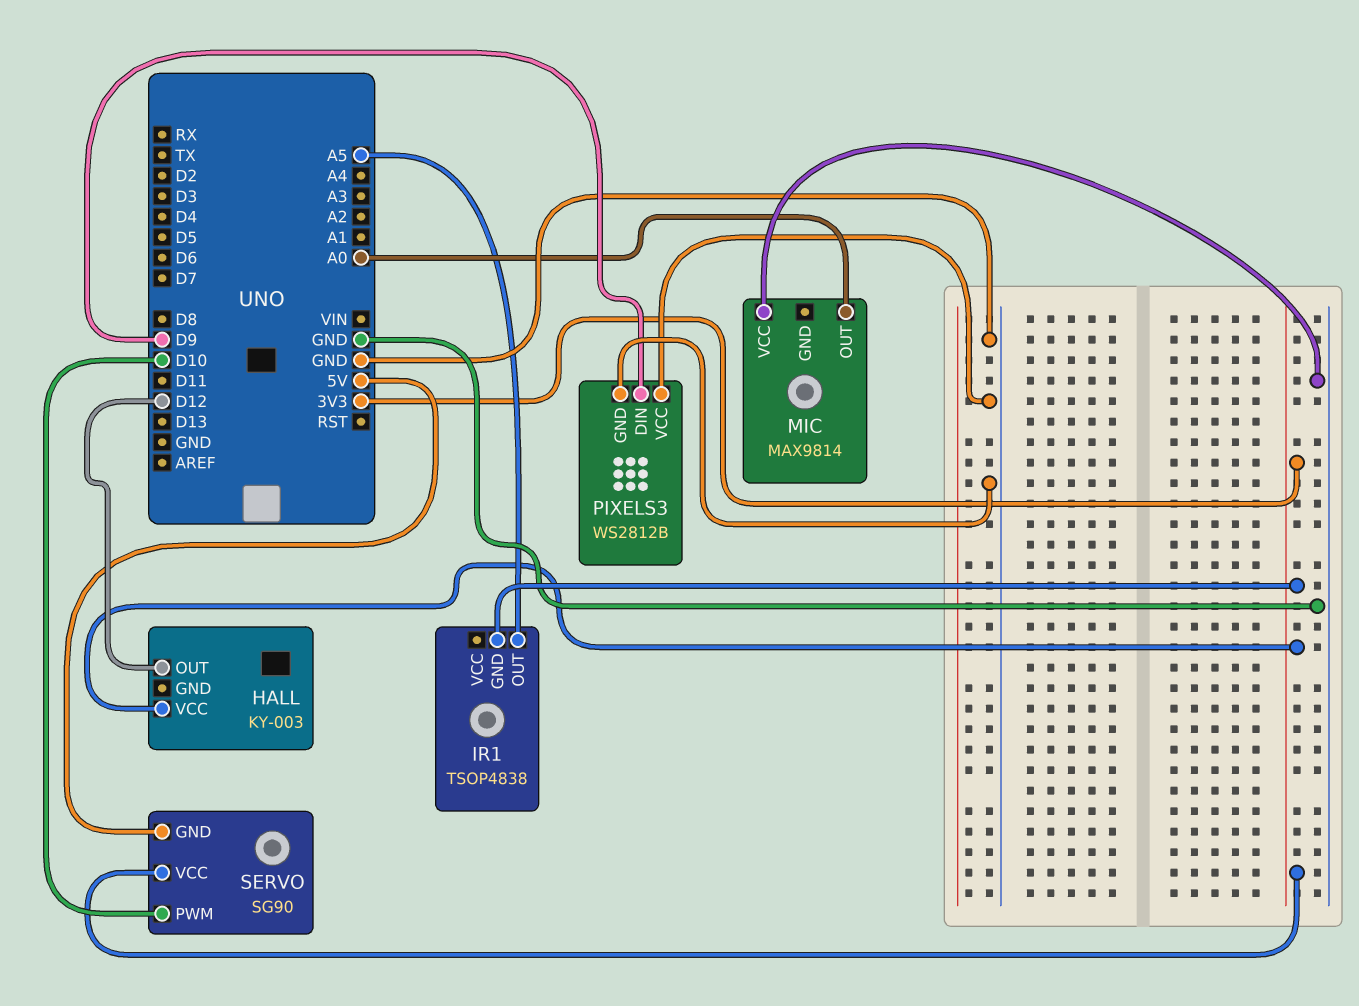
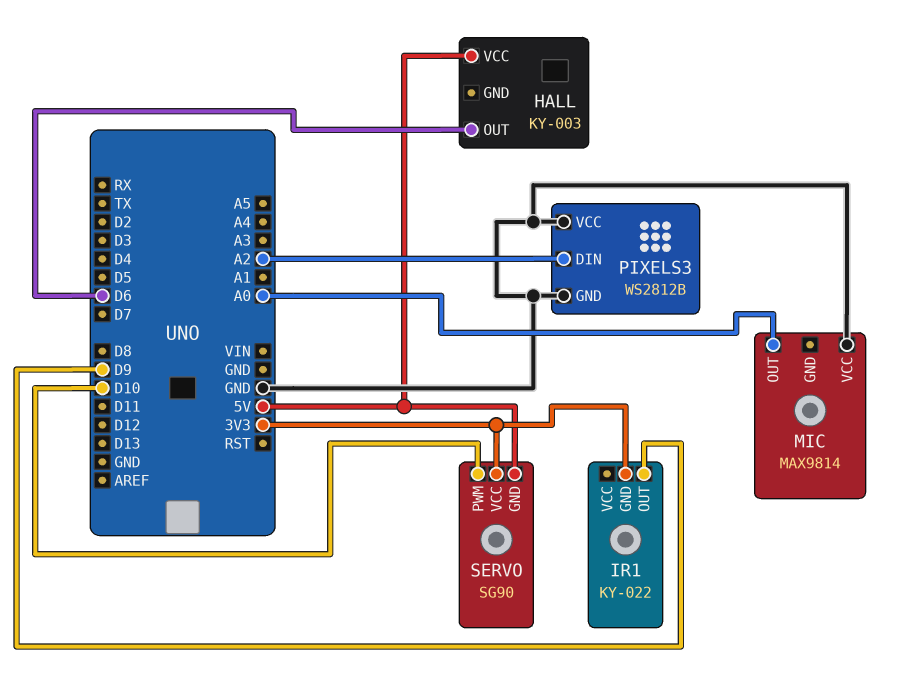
HALL pin OUT: D12 -> D6
HALL pin VCC: 3V3 -> 5V
IR1: TSOP4838 -> KY-022
IR1 pin OUT: A5 -> D9
PIXELS3 pin DIN: D9 -> A2

